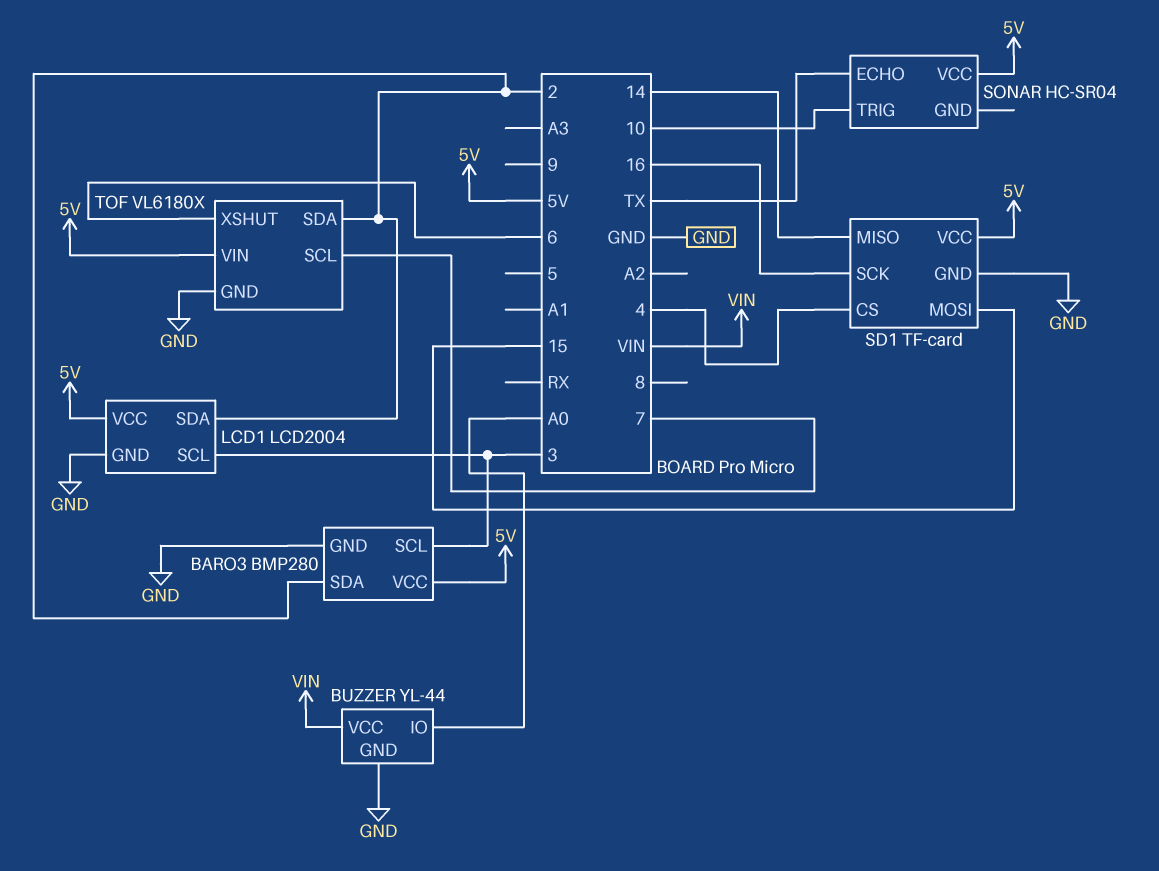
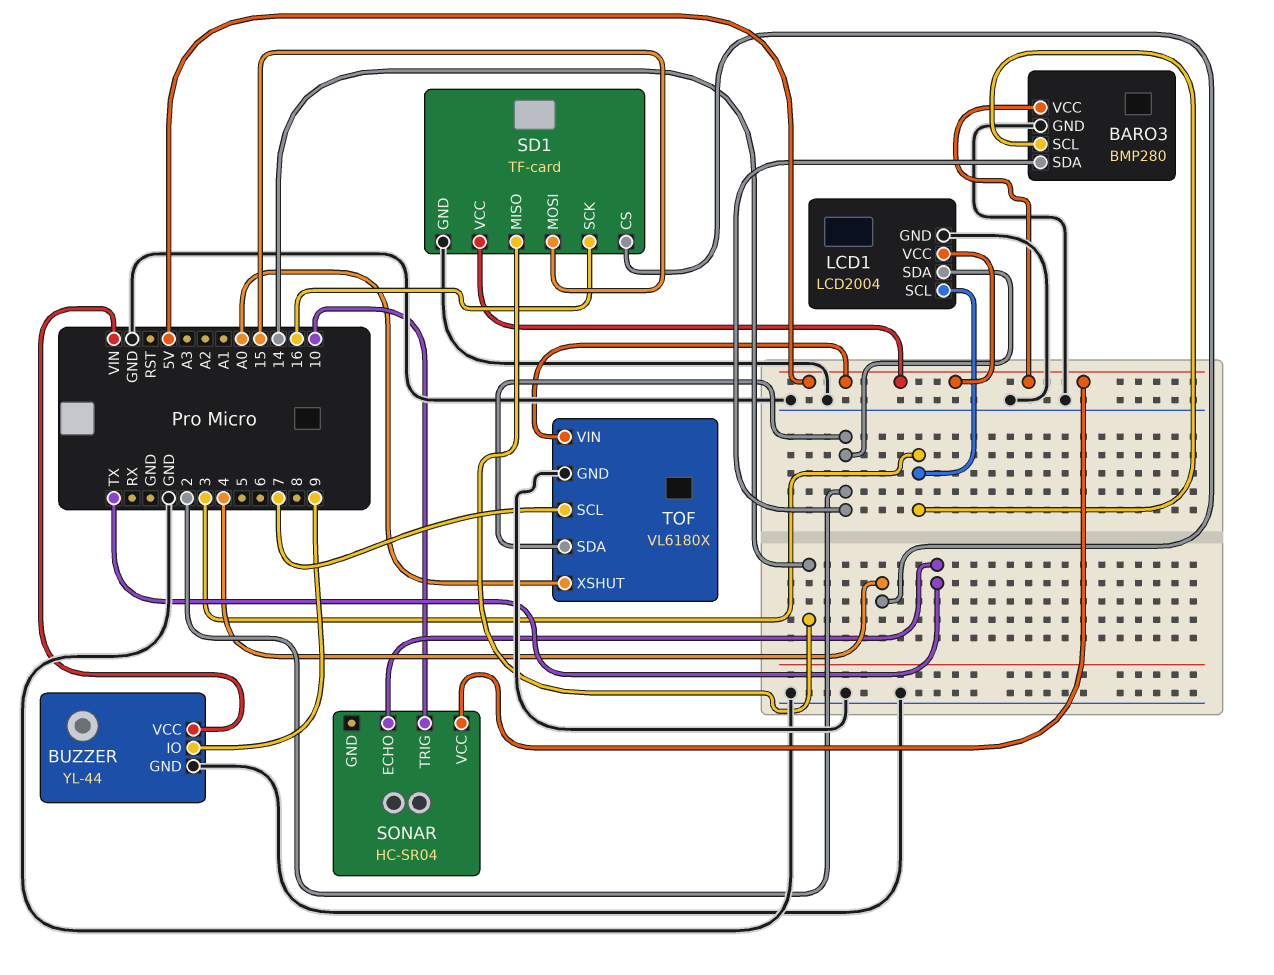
BUZZER pin IO: A0 -> 9
TOF pin XSHUT: 6 -> A0

